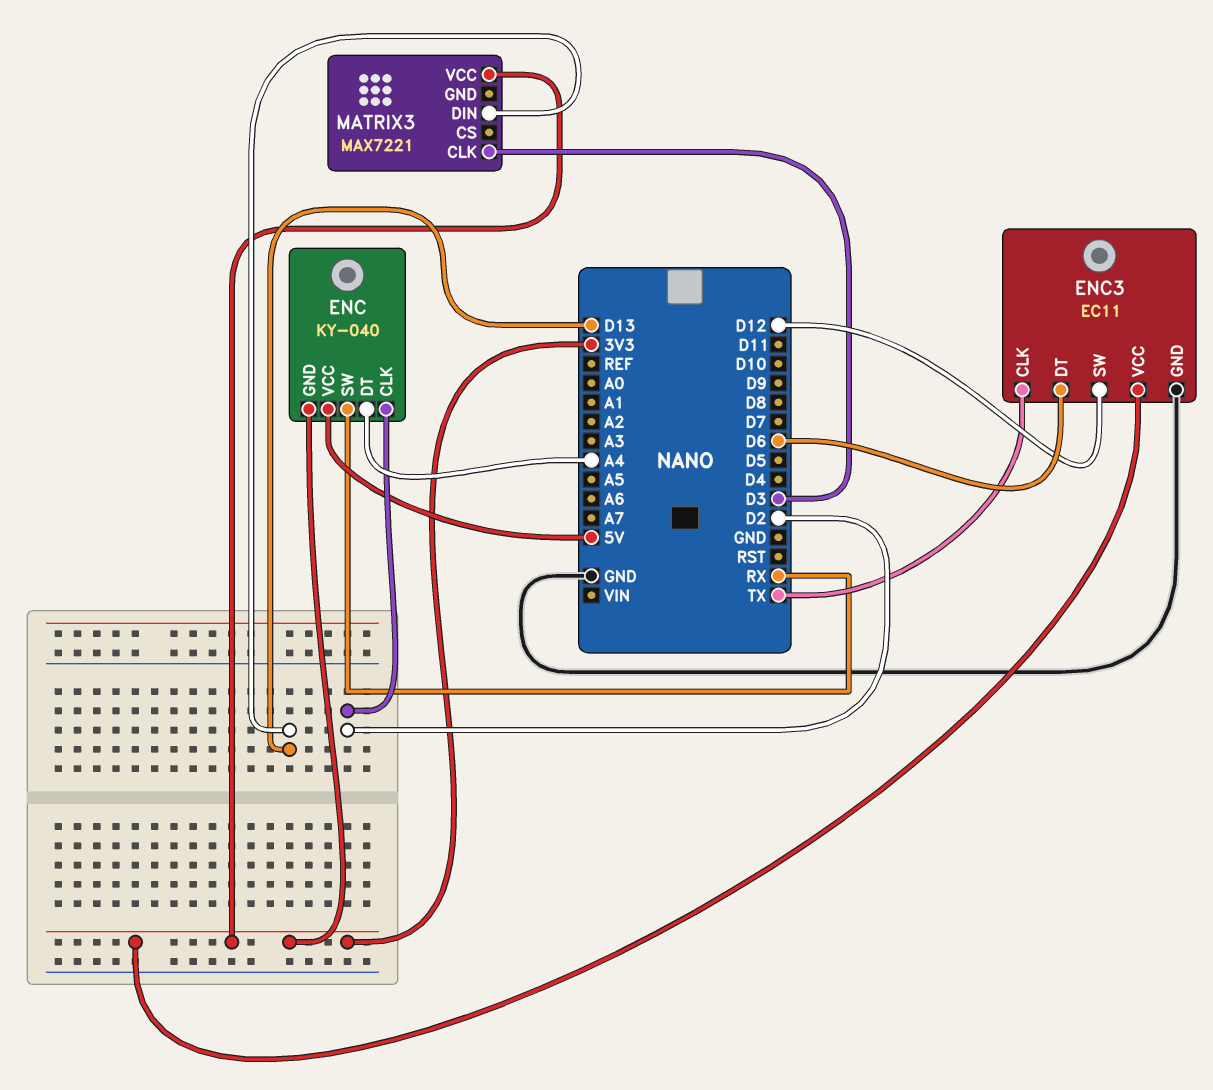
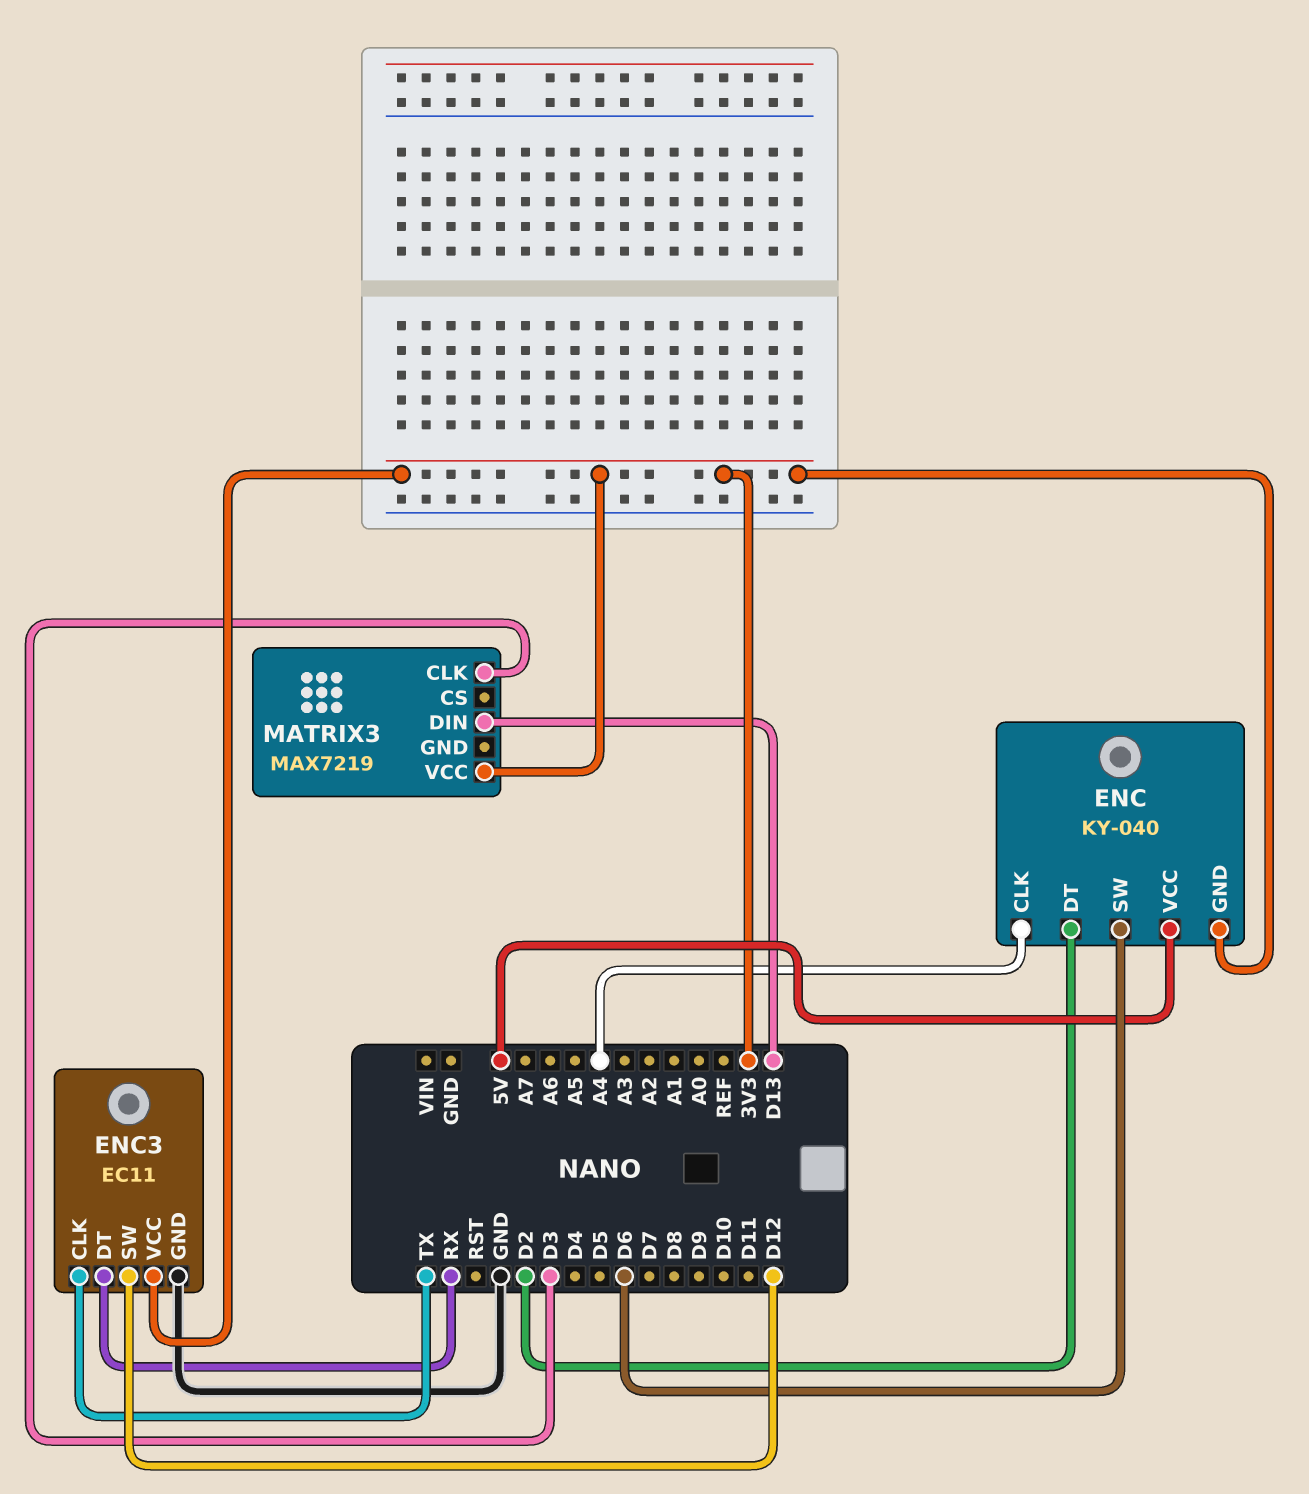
ENC pin CLK: D2 -> A4
ENC pin DT: A4 -> D2
ENC pin SW: RX -> D6
ENC3 pin DT: D6 -> RX
MATRIX3: MAX7221 -> MAX7219

